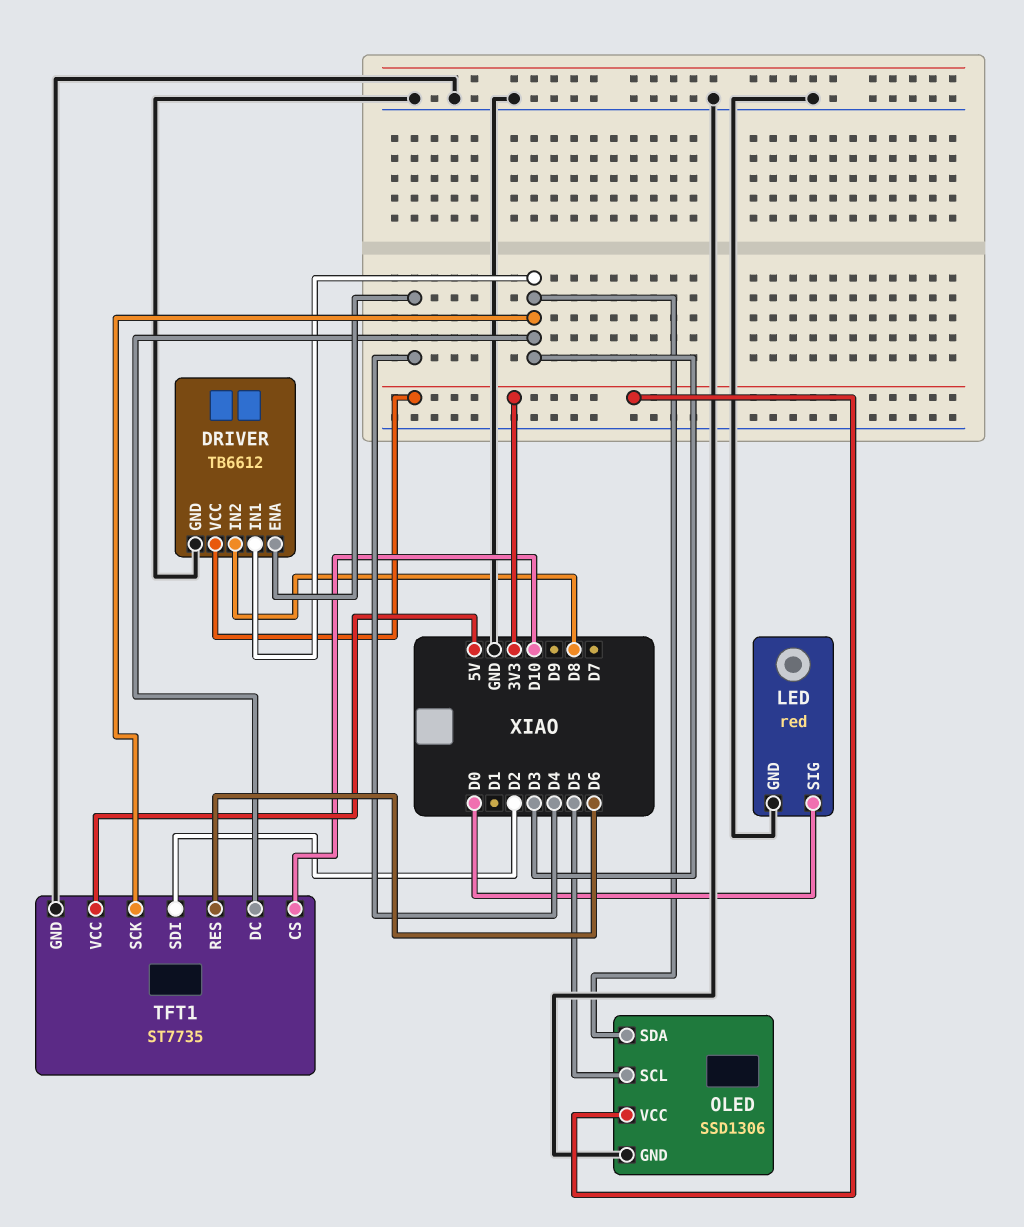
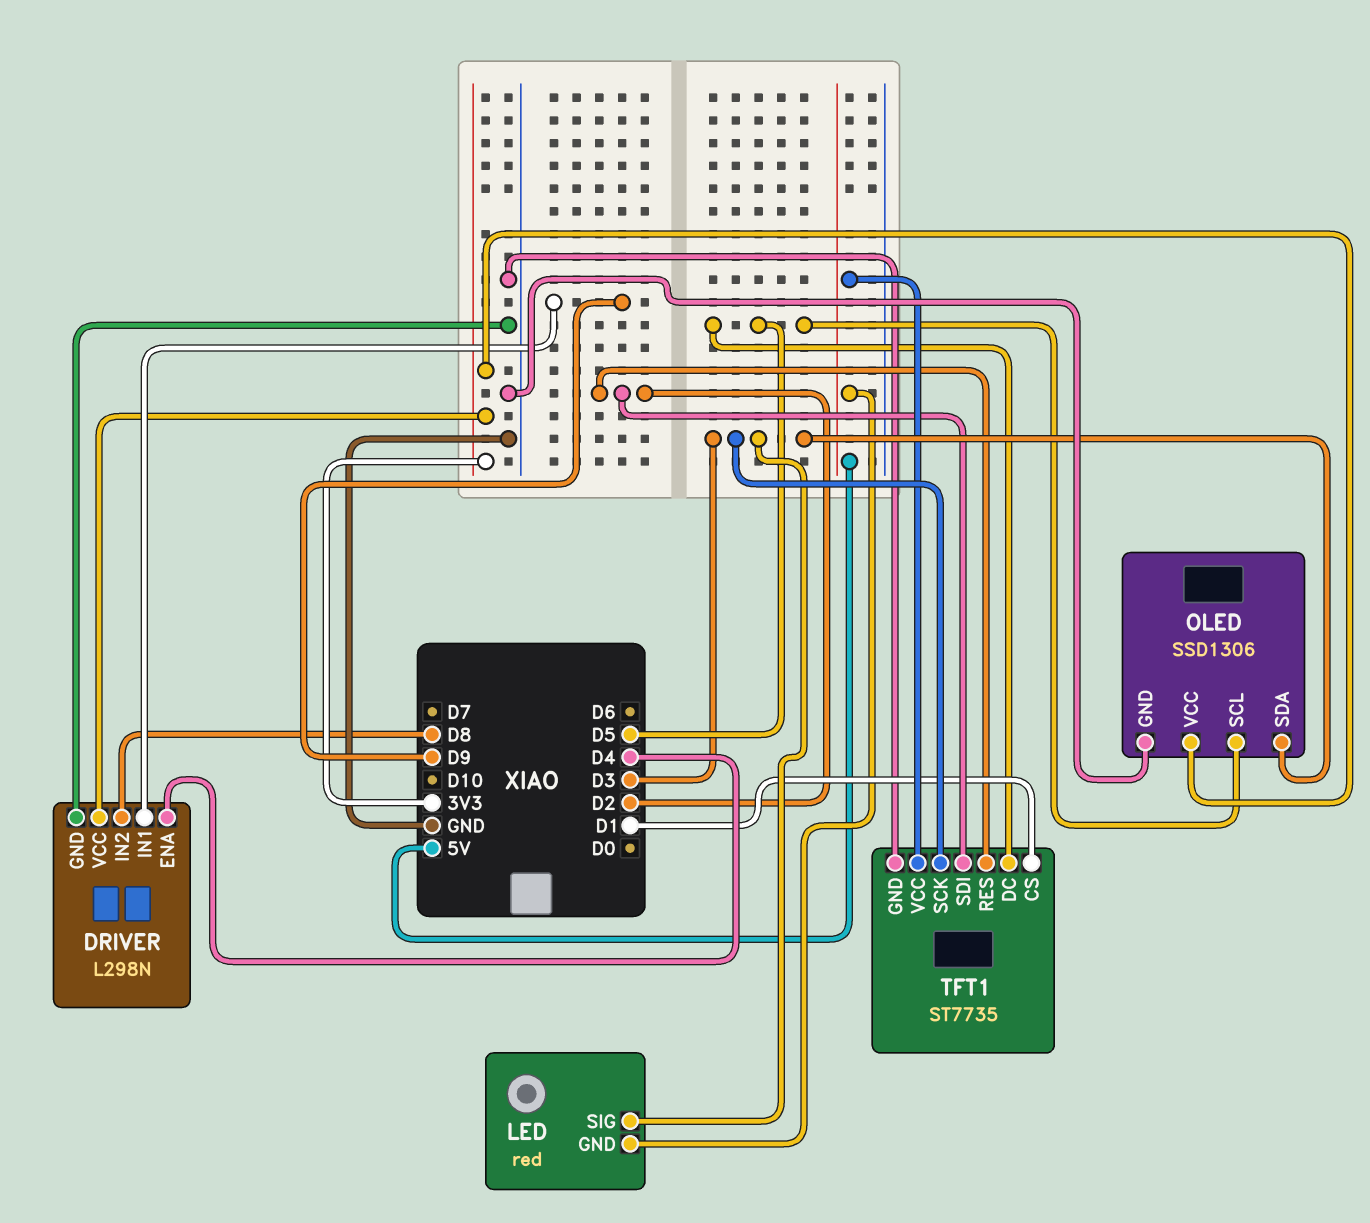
DRIVER: TB6612 -> L298N
DRIVER pin IN1: D3 -> D9
LED pin GND: GND -> 5V
LED pin SIG: D0 -> D3
TFT1 pin CS: D10 -> D1
TFT1 pin DC: D3 -> D5
TFT1 pin RES: D6 -> D2

